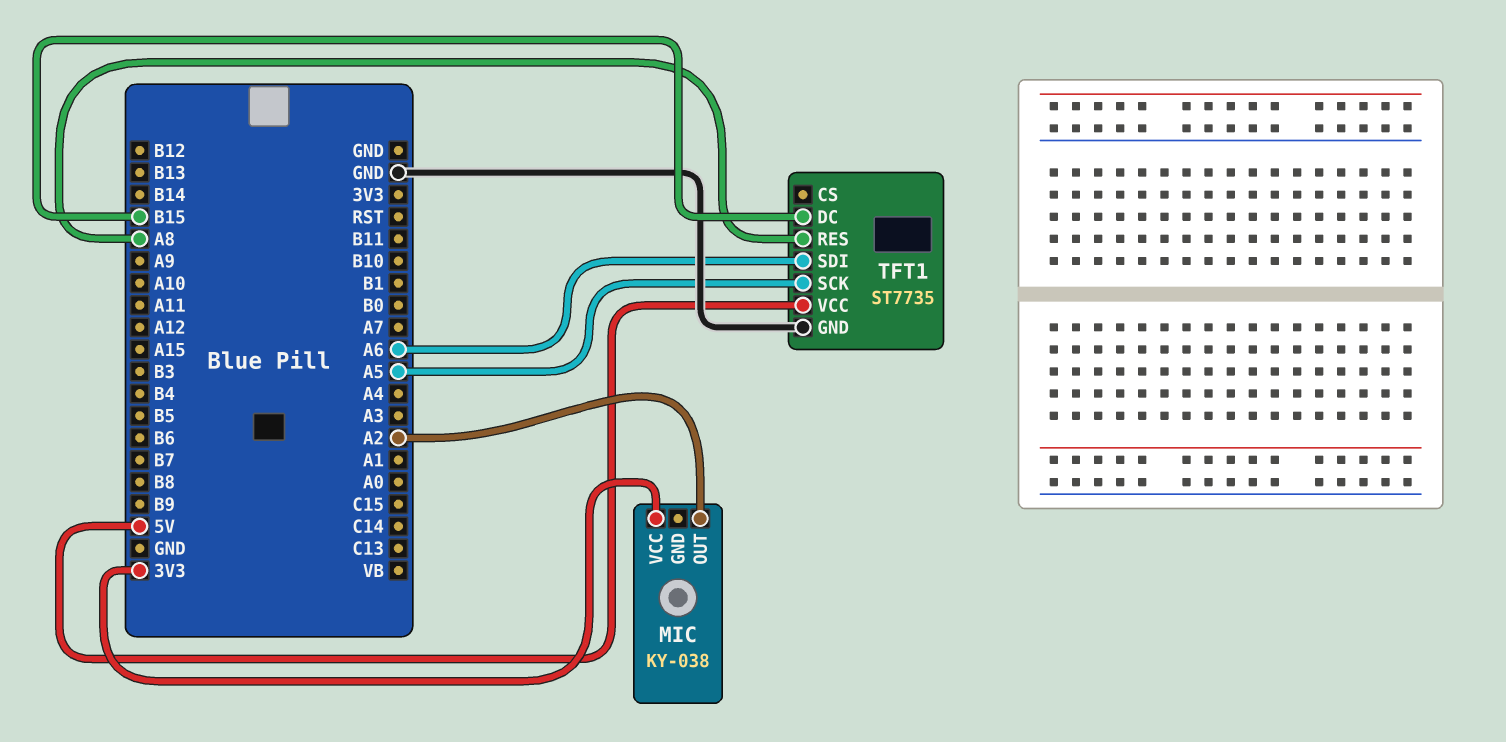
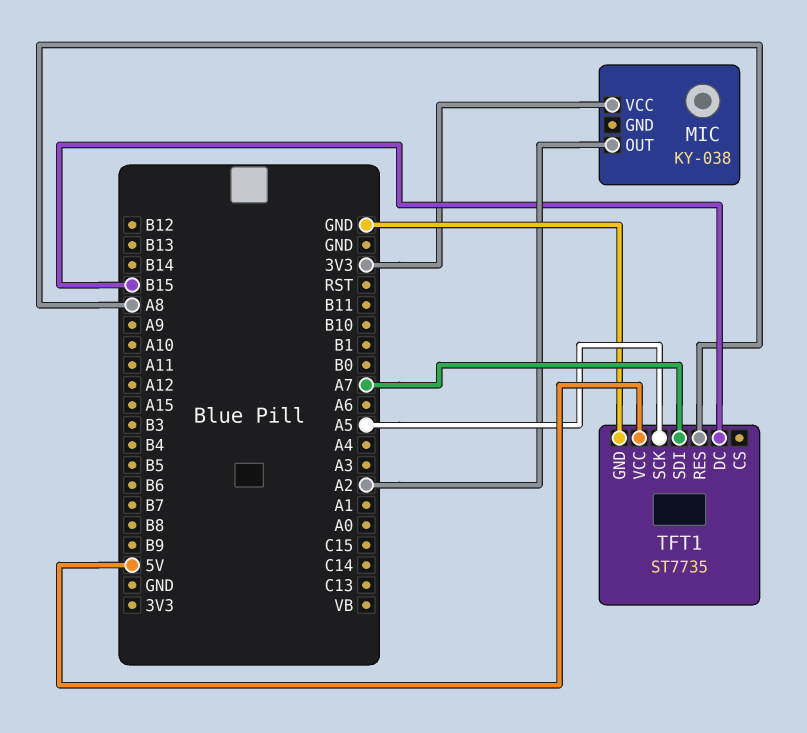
TFT1 pin SDI: A6 -> A7

